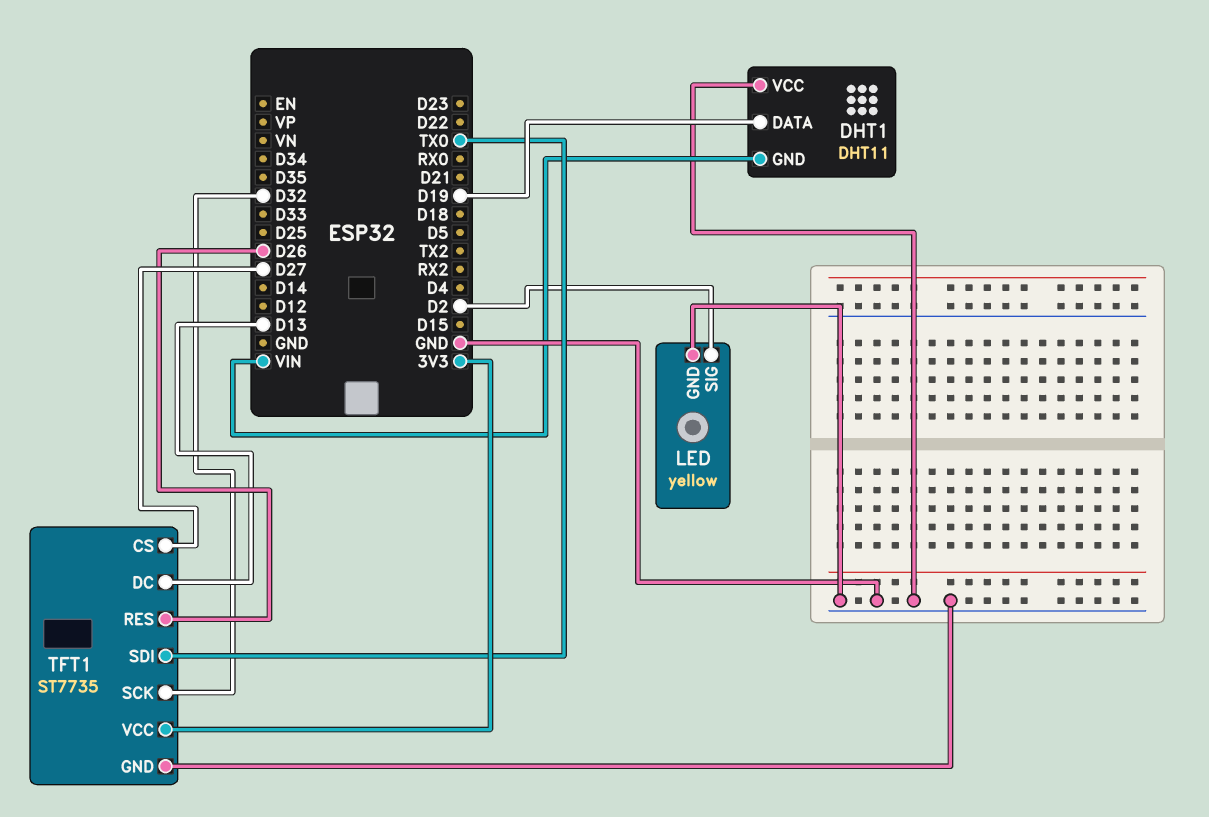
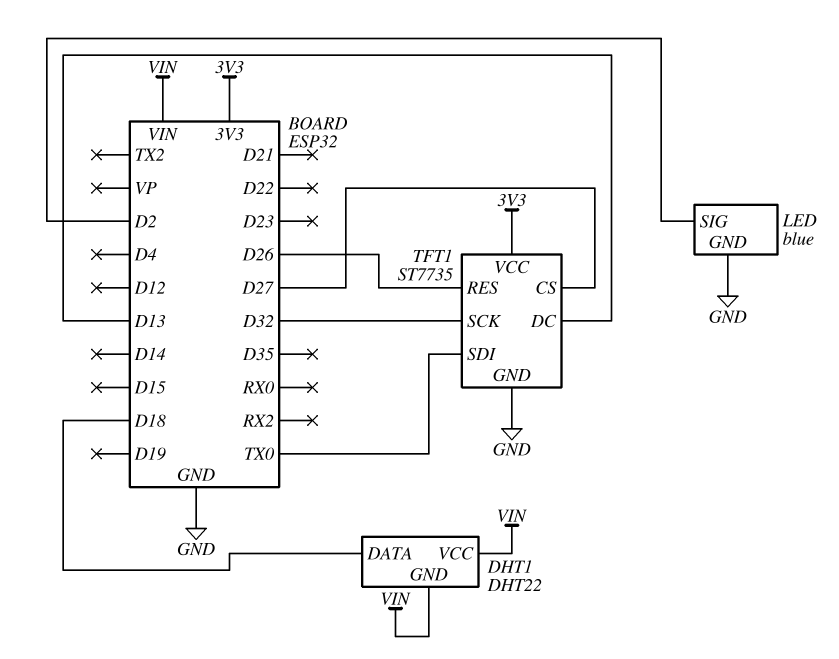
DHT1: DHT11 -> DHT22
DHT1 pin DATA: D19 -> D18
DHT1 pin VCC: GND -> VIN
LED: yellow -> blue

